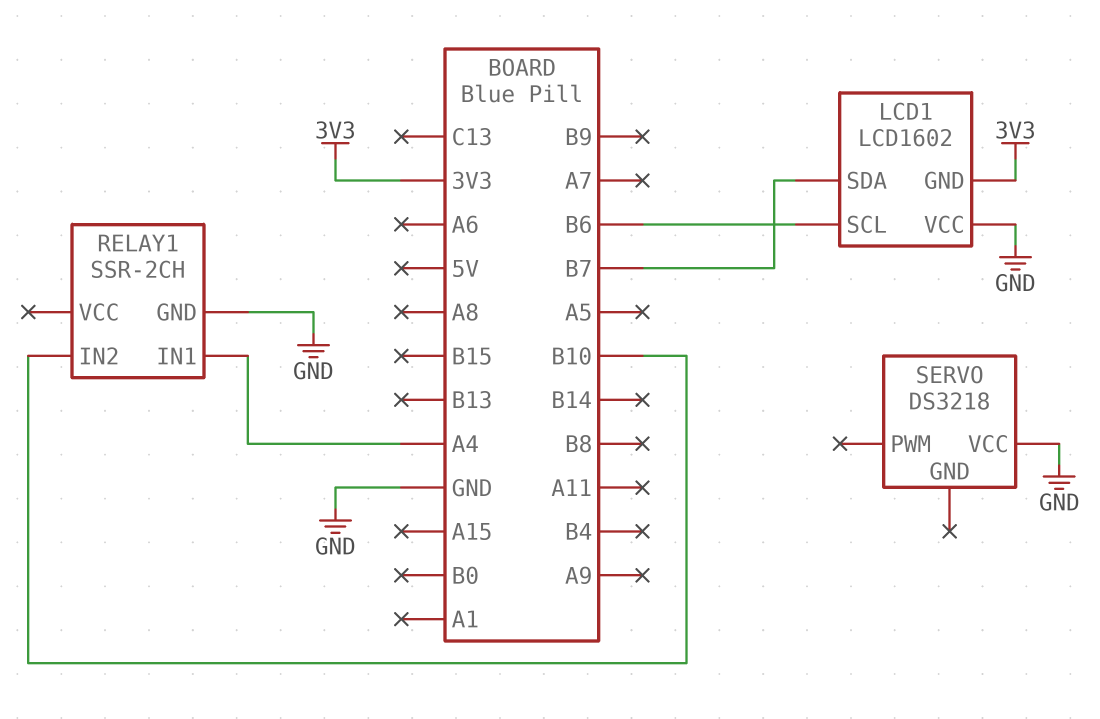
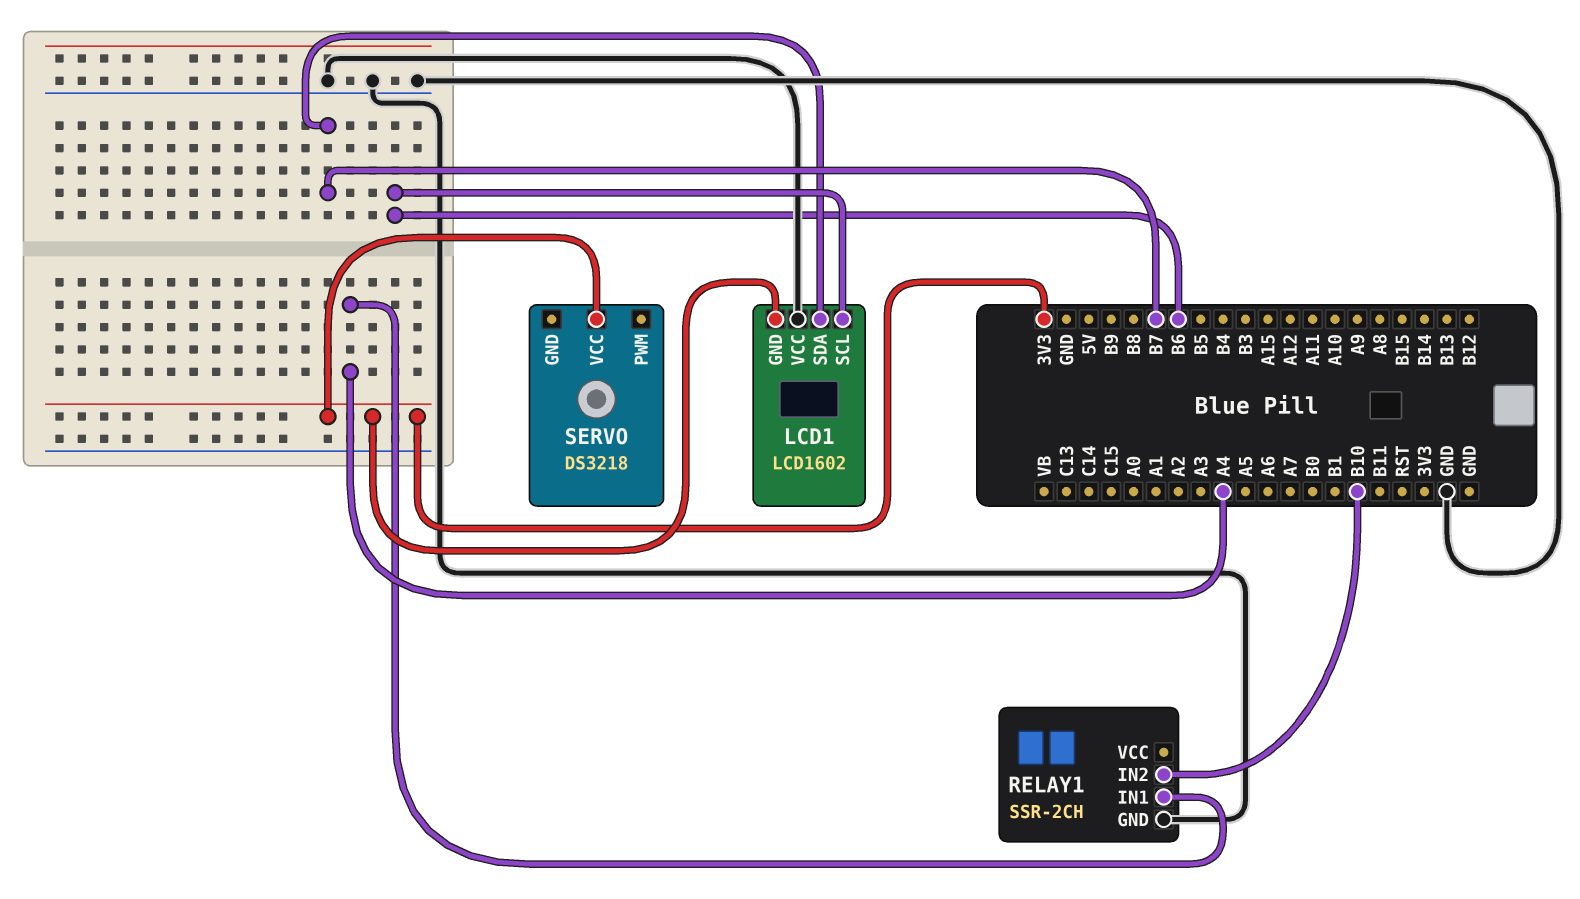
SERVO pin VCC: GND -> 3V3

